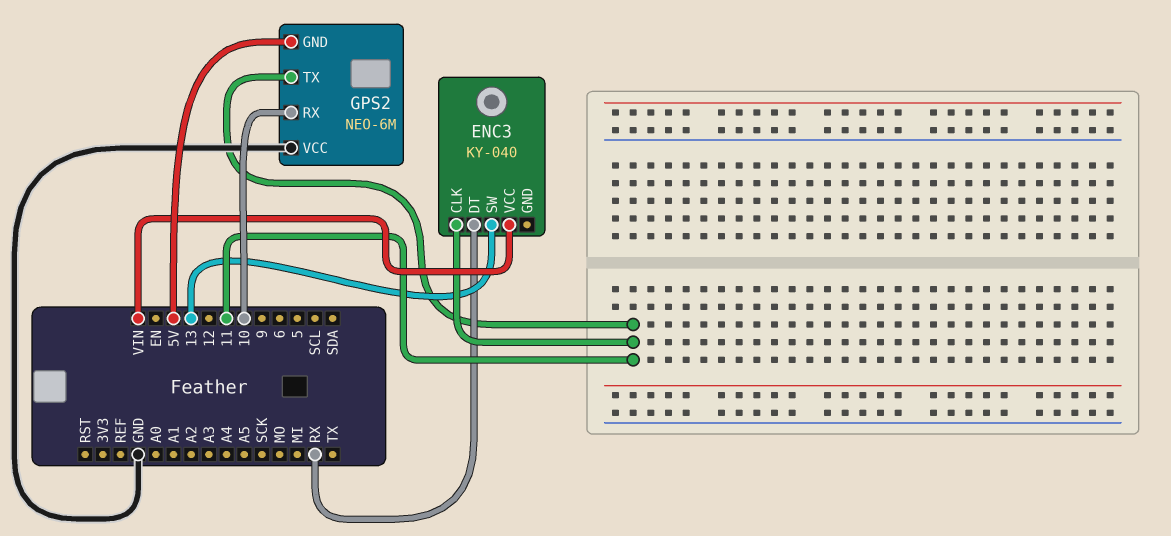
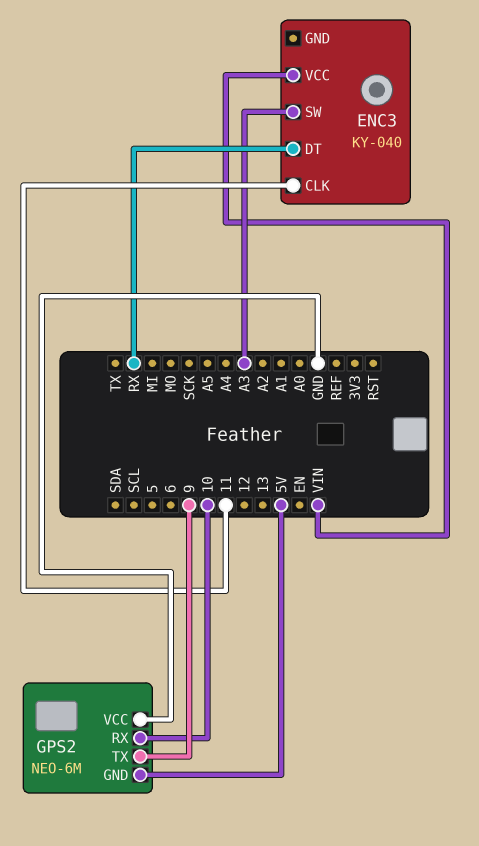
ENC3 pin SW: 13 -> A3
GPS2 pin TX: 11 -> 9

